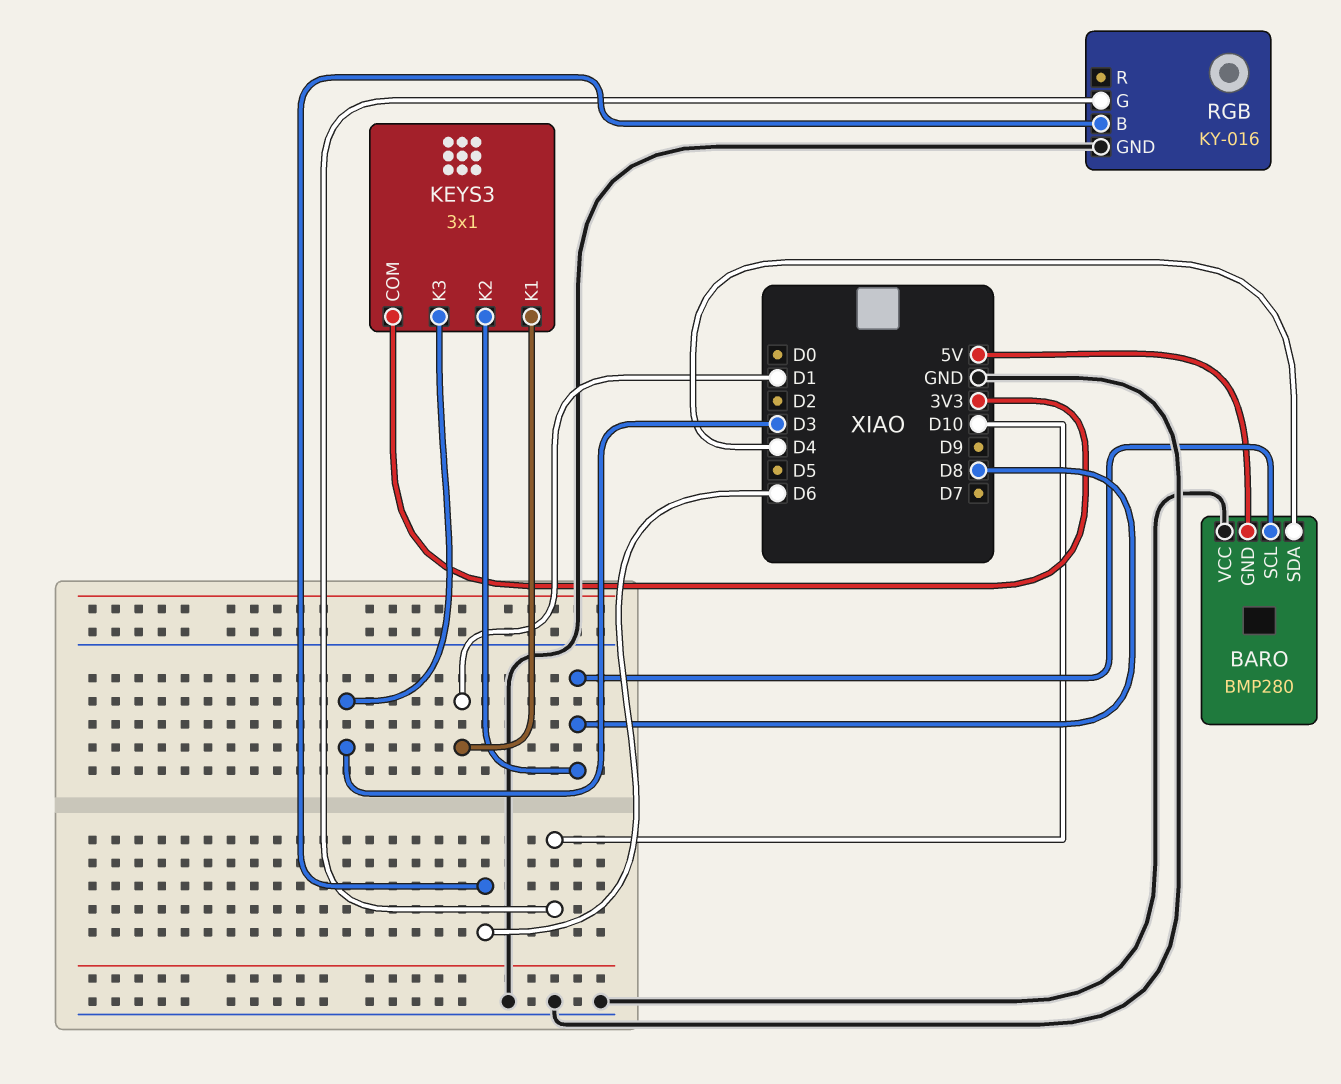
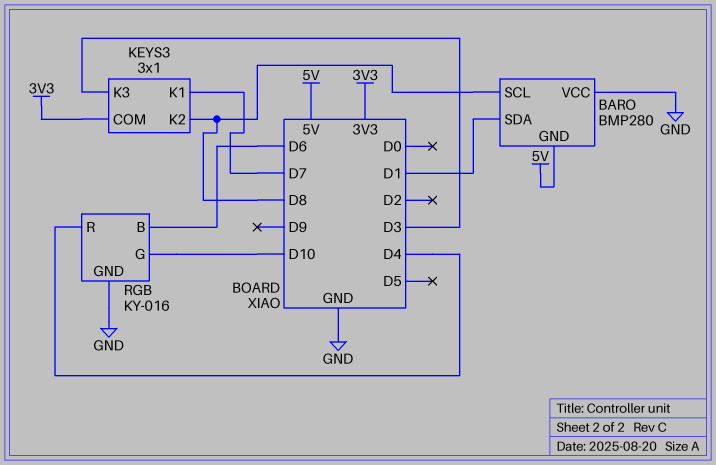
BARO pin SDA: D4 -> D1
KEYS3 pin K1: D1 -> D7
RGB pin R: none -> D4

